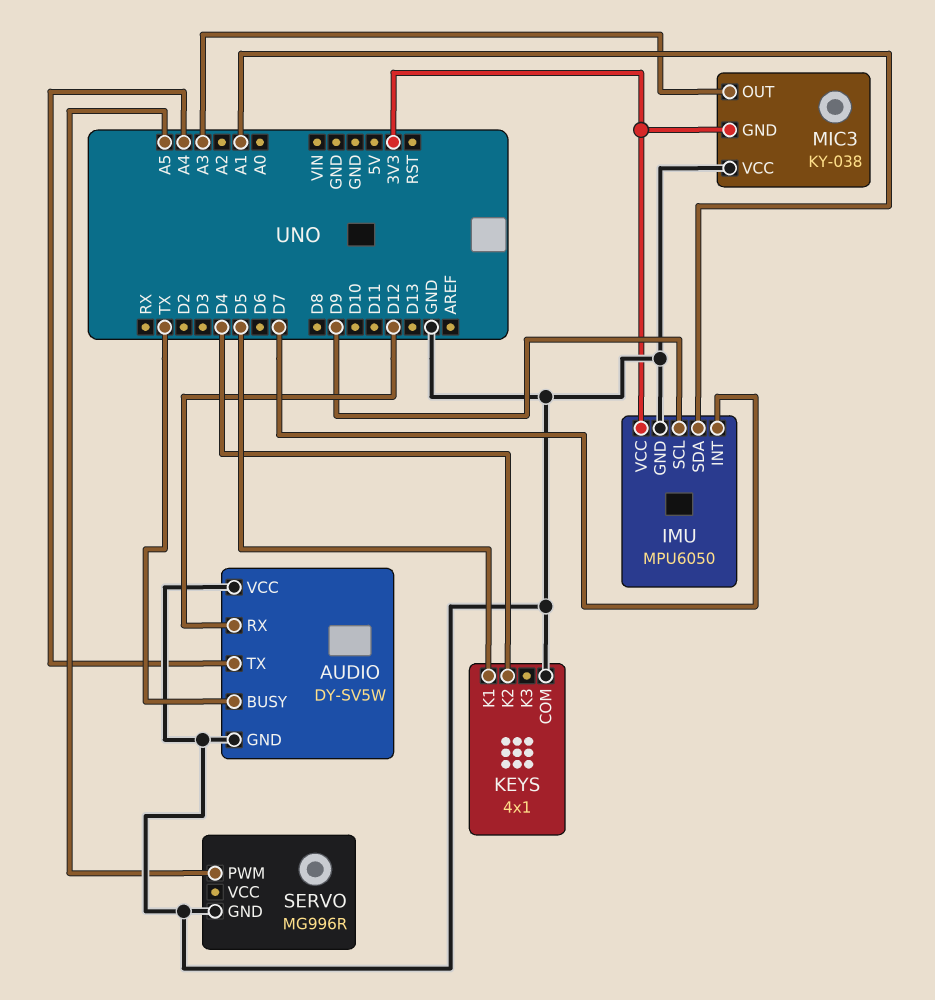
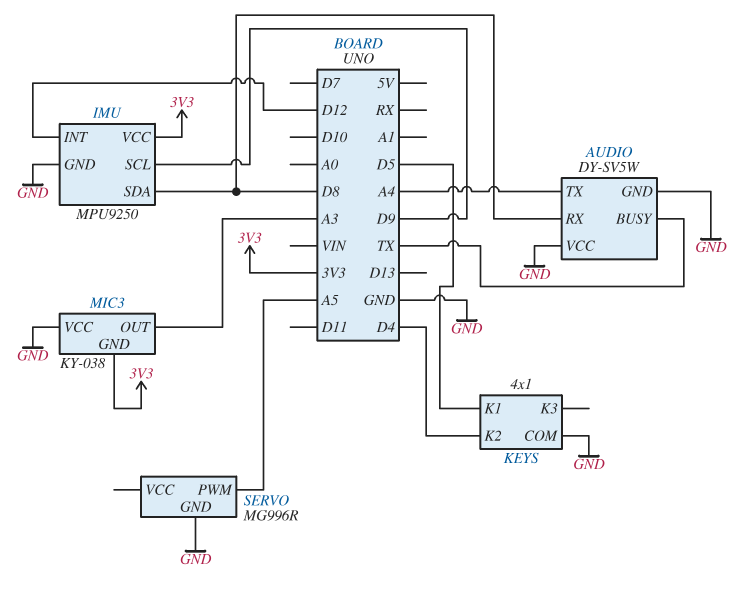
AUDIO pin RX: D12 -> D8
IMU: MPU6050 -> MPU9250
IMU pin INT: D7 -> D12
IMU pin SDA: A1 -> D8

